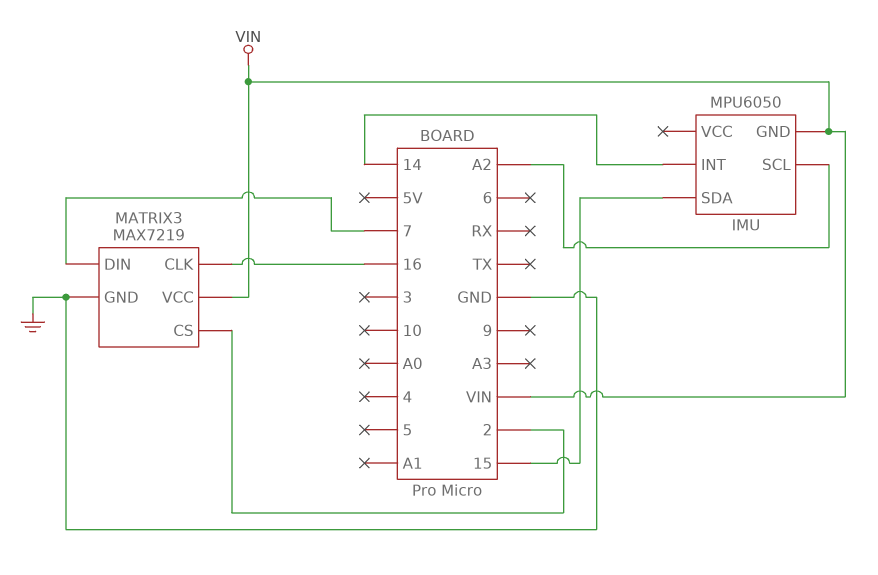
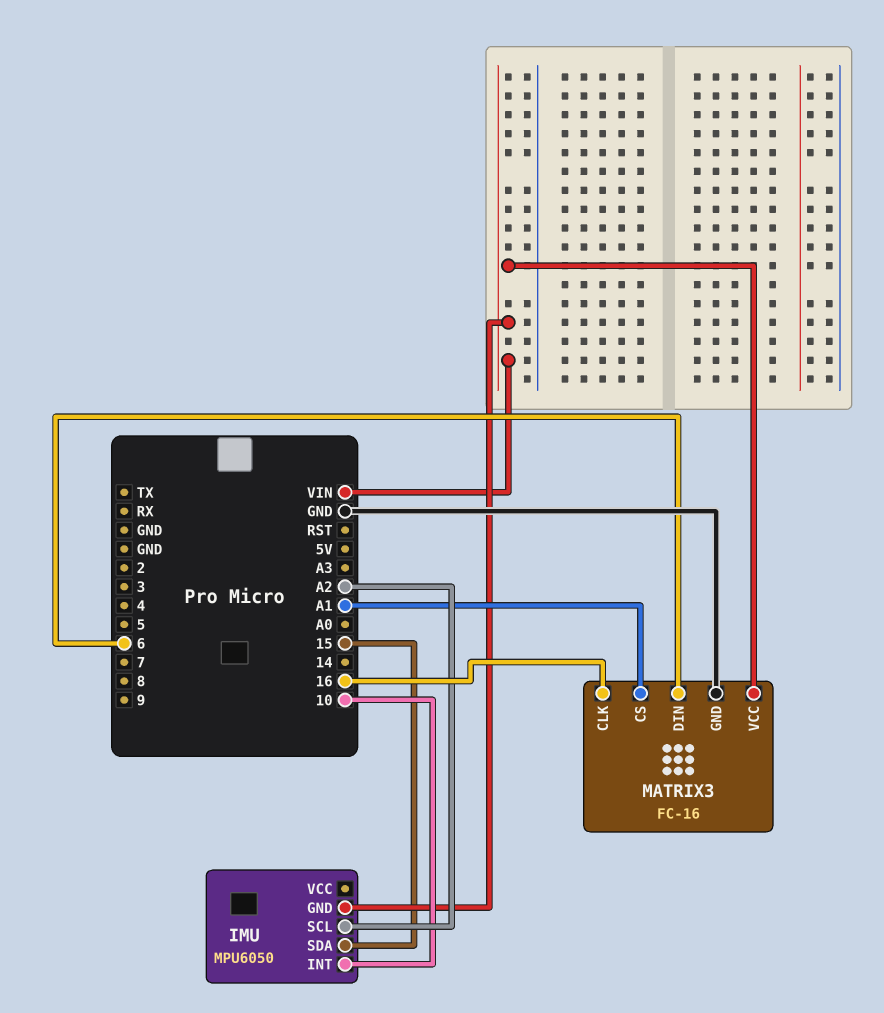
IMU pin INT: 14 -> 10
MATRIX3: MAX7219 -> FC-16
MATRIX3 pin CS: 2 -> A1
MATRIX3 pin DIN: 7 -> 6

